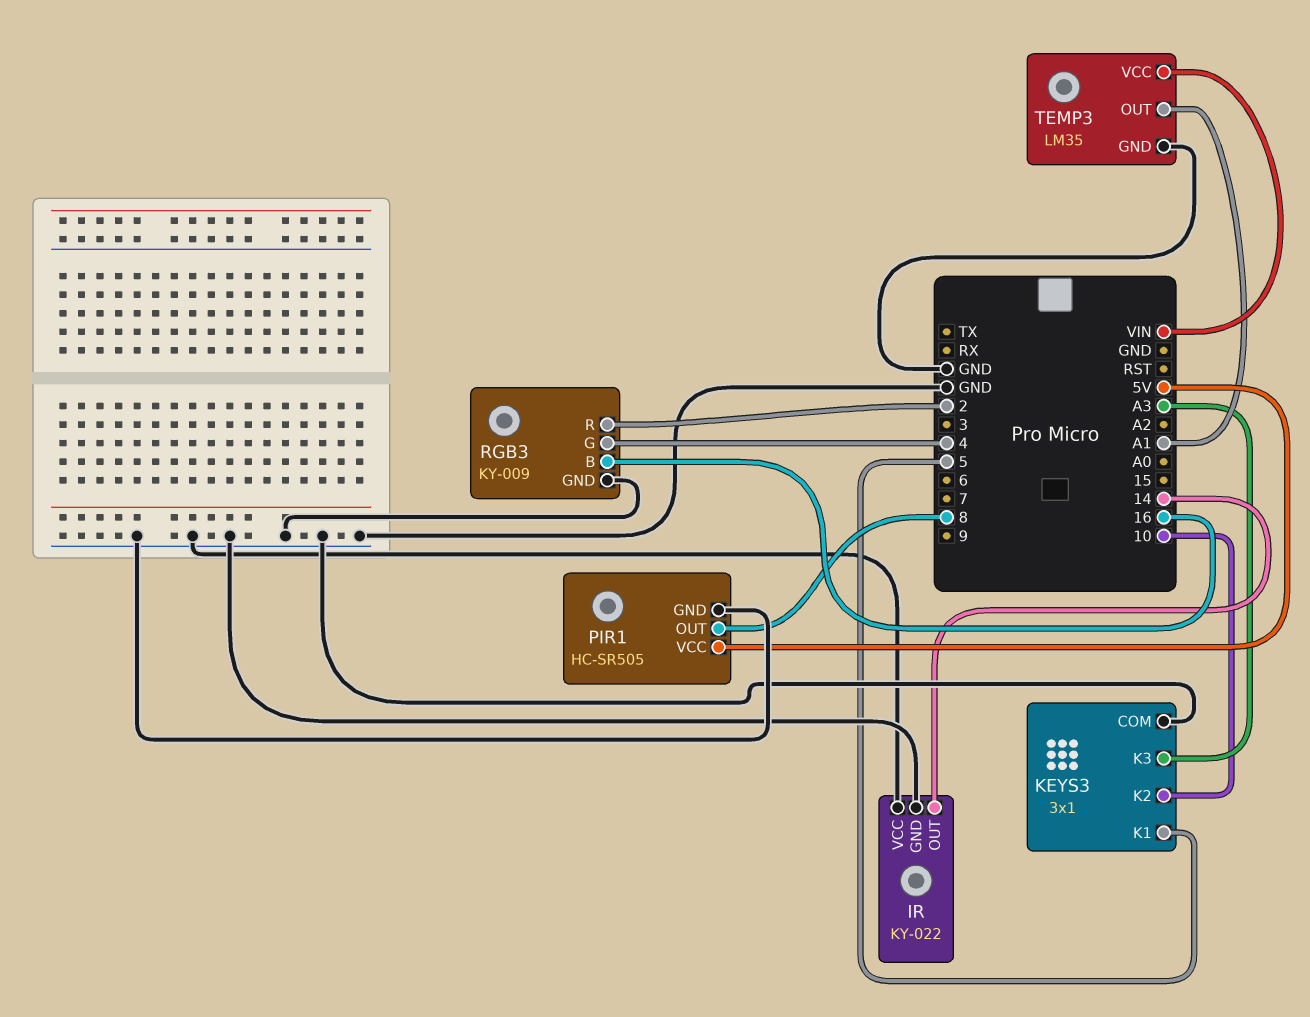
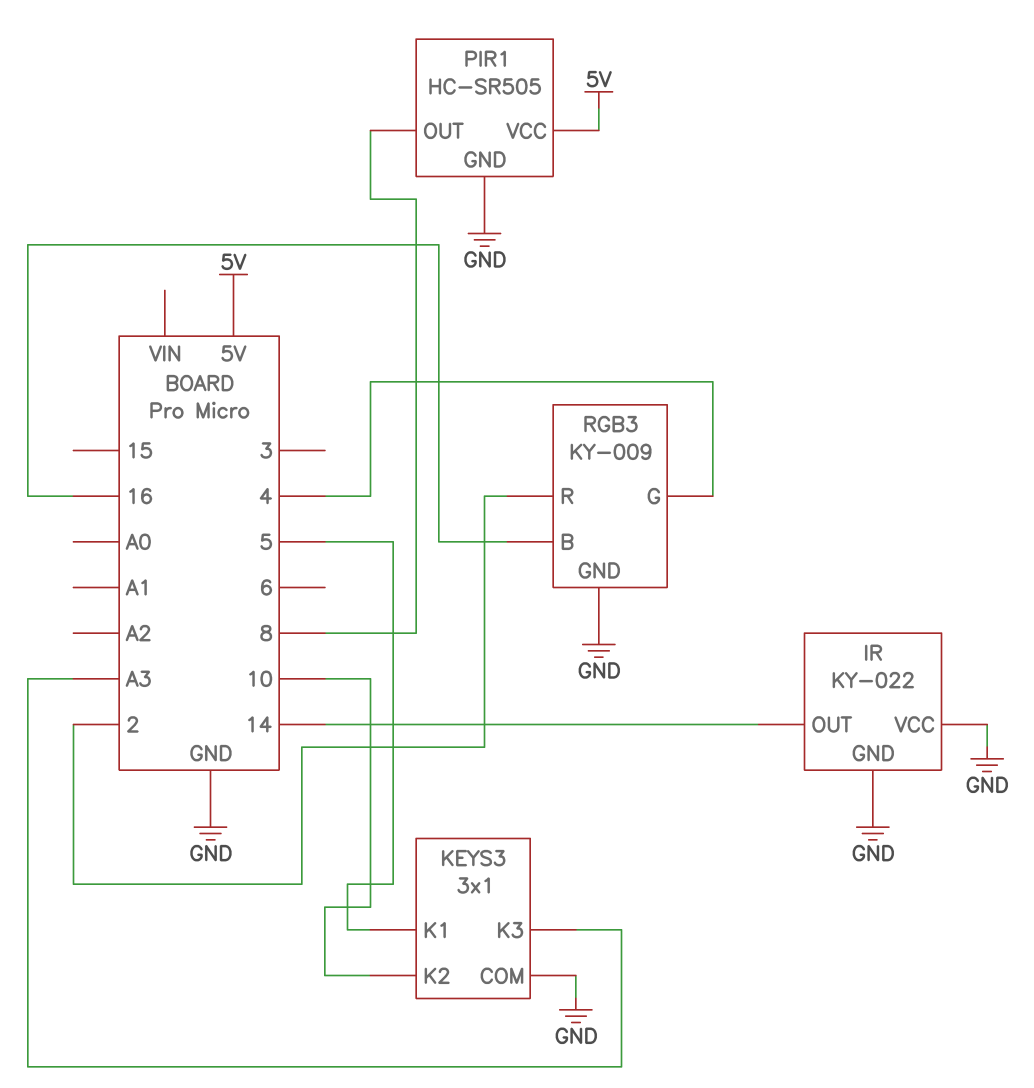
TEMP3: LM35 -> none
TEMP3 pin GND: GND -> none
TEMP3 pin OUT: A1 -> none
TEMP3 pin VCC: VIN -> none

